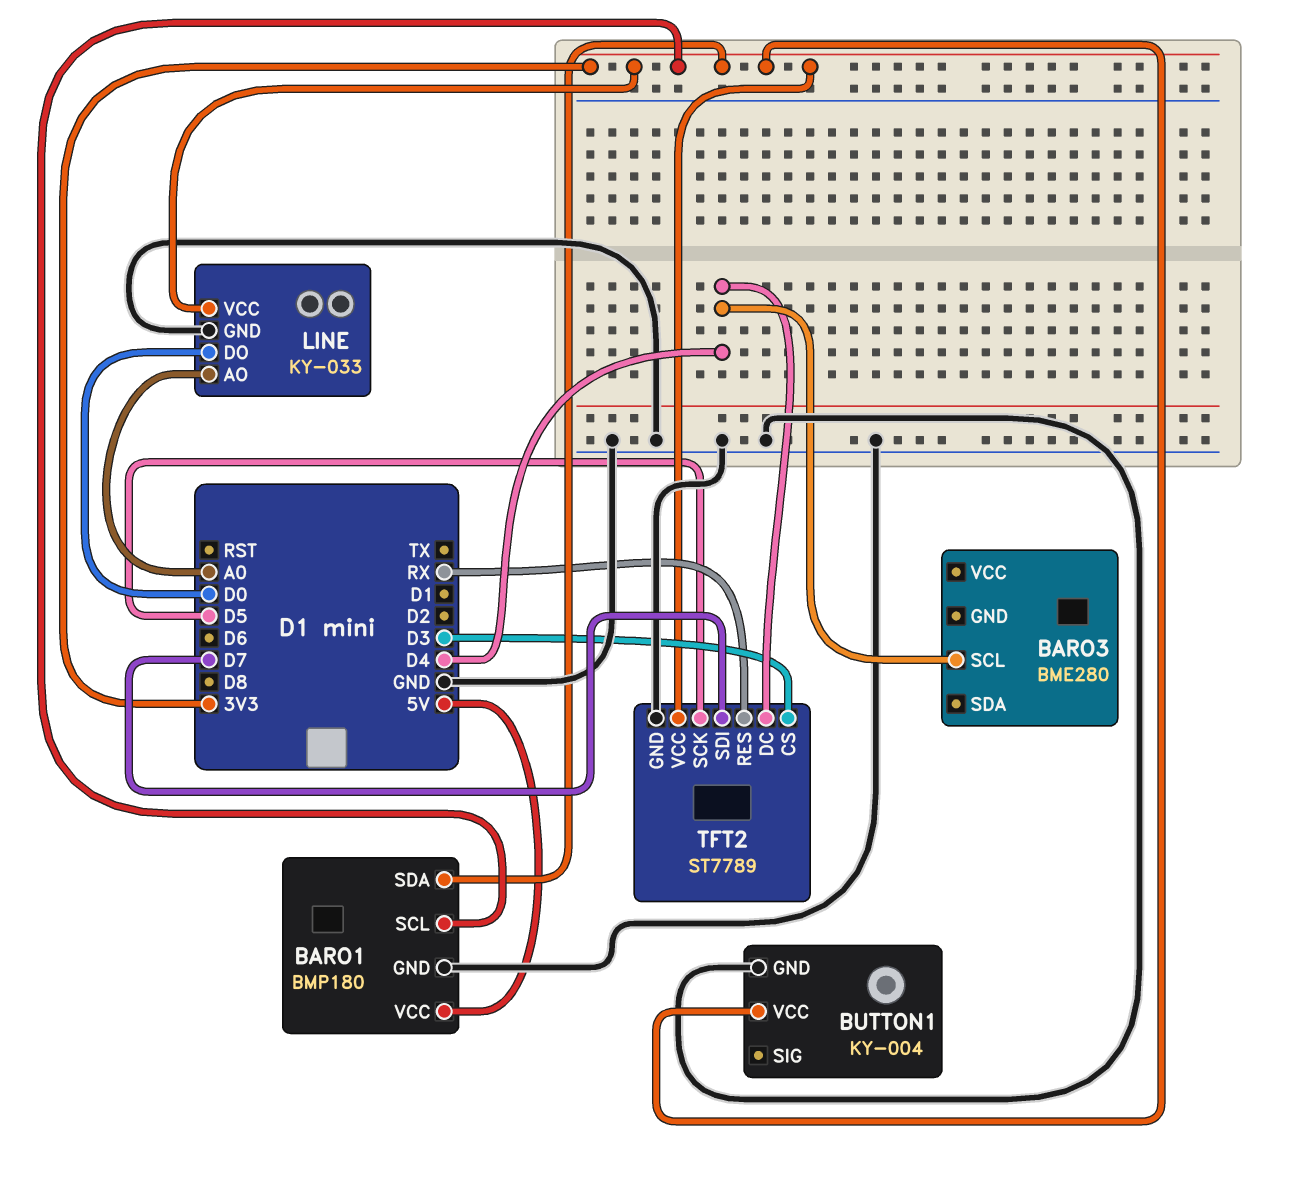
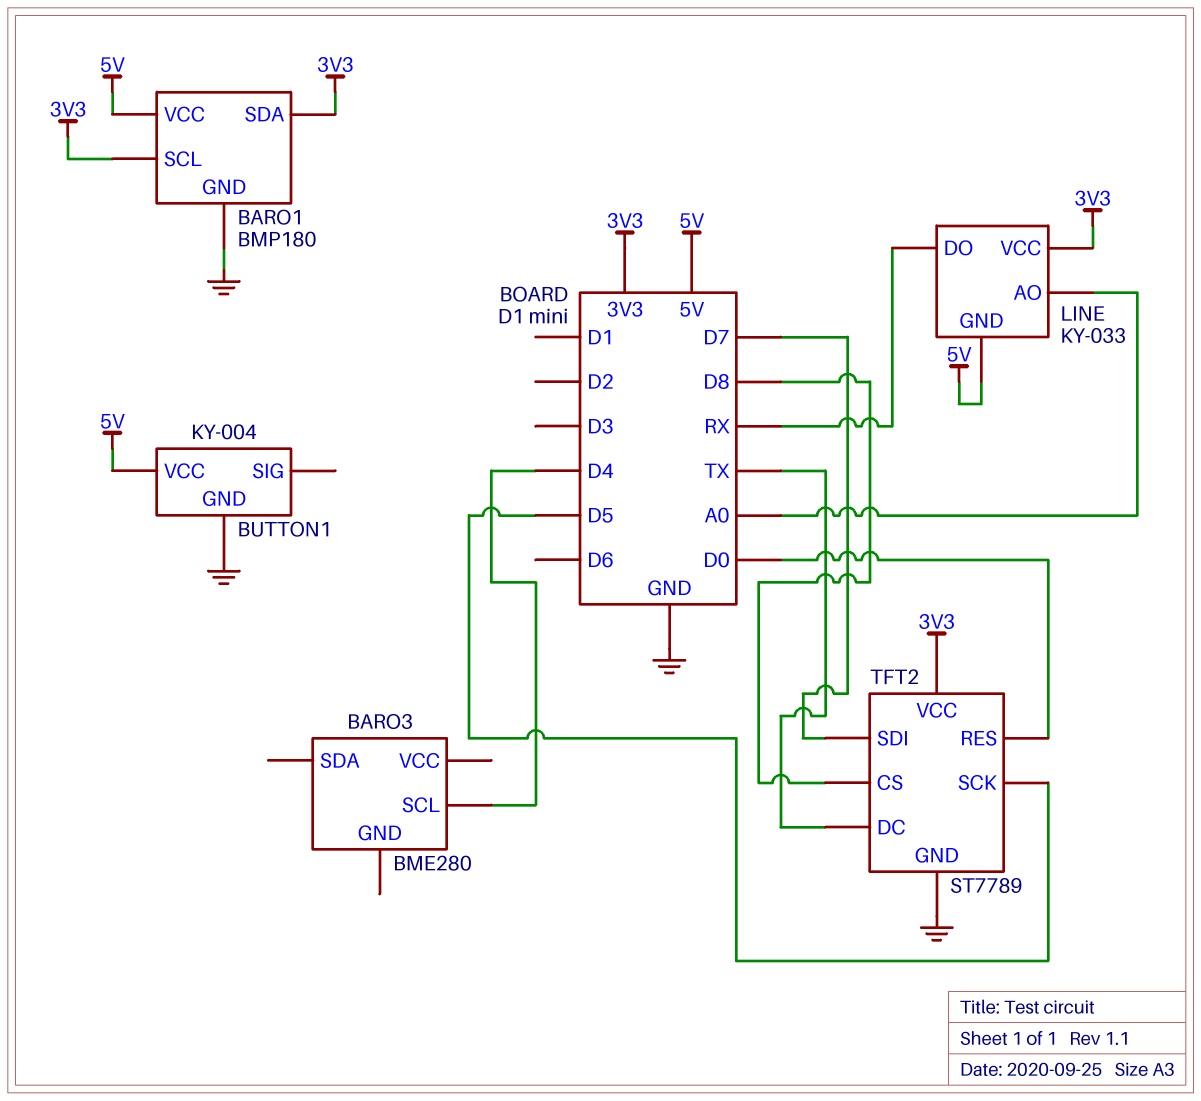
BUTTON1 pin VCC: 3V3 -> 5V
LINE pin DO: D0 -> RX
LINE pin GND: GND -> 5V
TFT2 pin CS: D3 -> D8
TFT2 pin DC: D4 -> TX
TFT2 pin RES: RX -> D0

